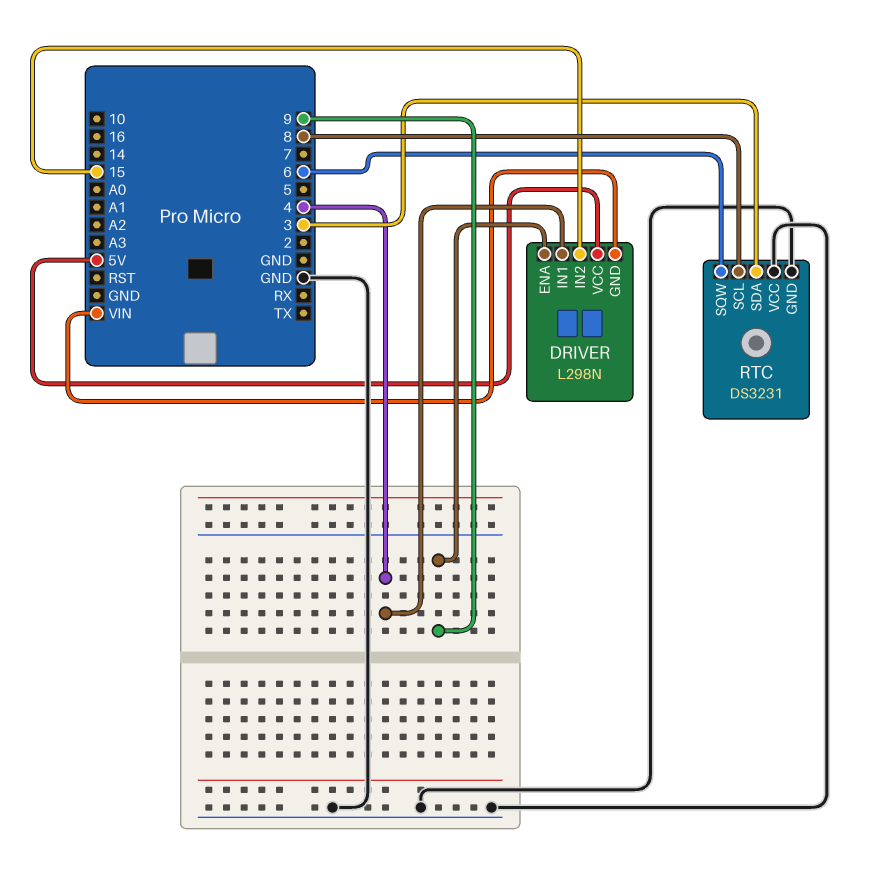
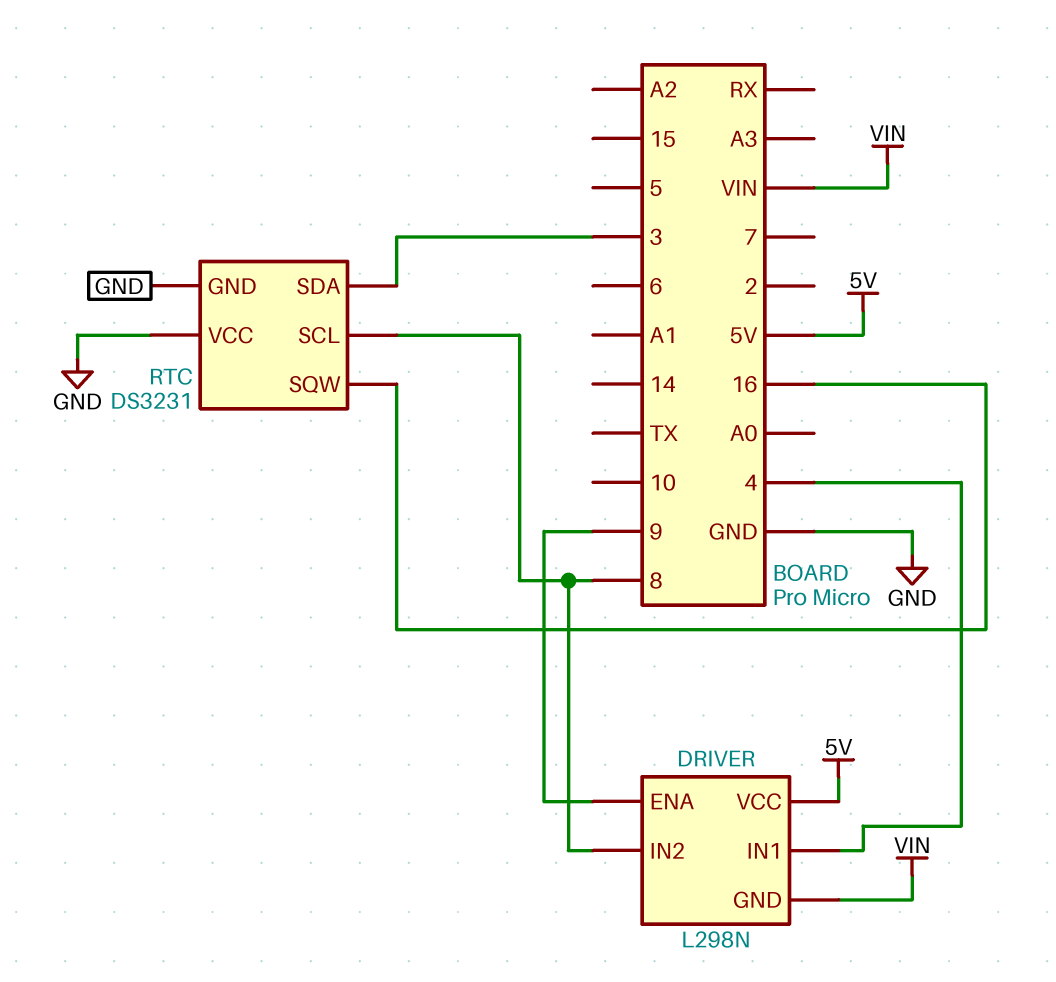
DRIVER pin IN2: 15 -> 8
RTC pin SQW: 6 -> 16

